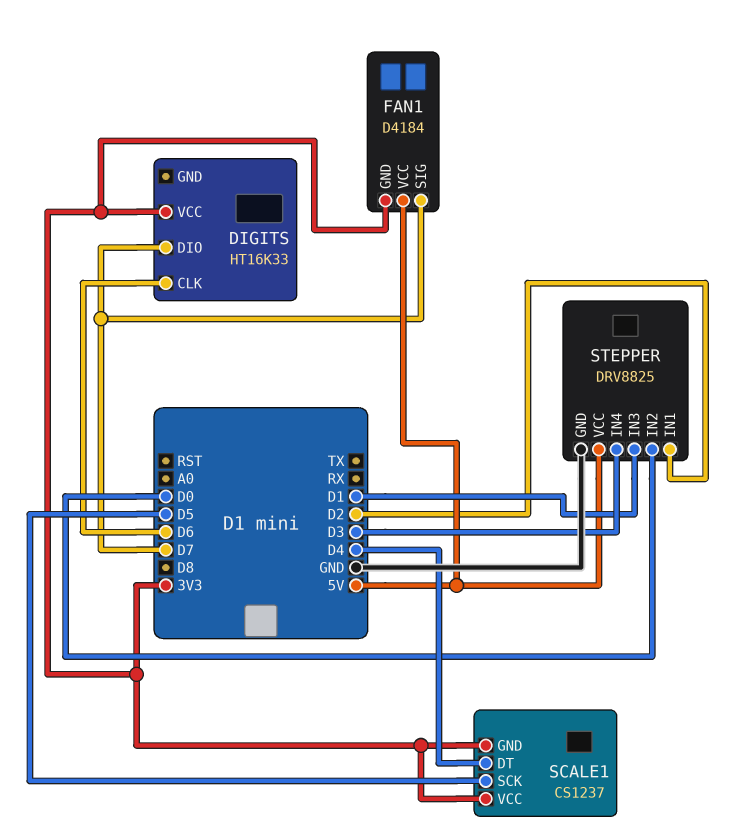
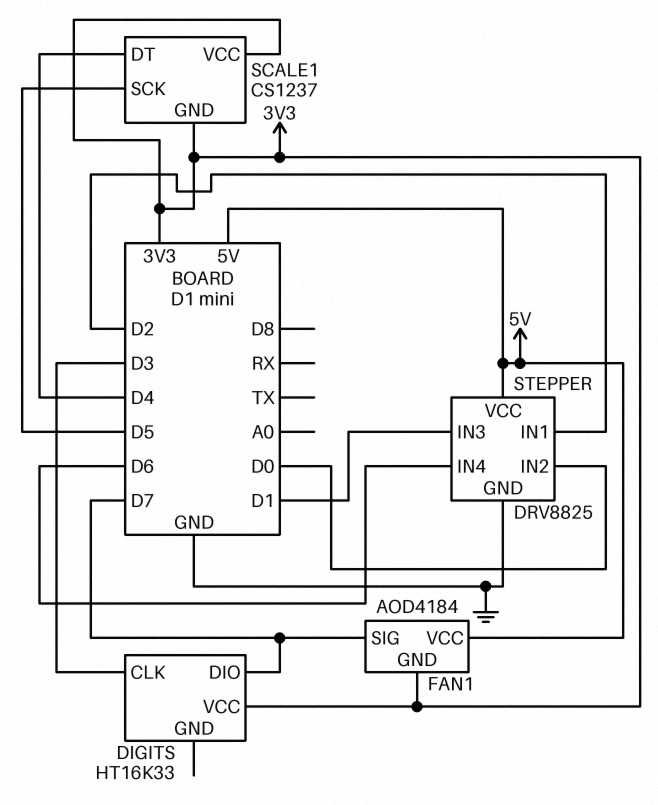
DIGITS pin CLK: D6 -> D3
FAN1: D4184 -> AOD4184
STEPPER pin IN4: D3 -> D6

